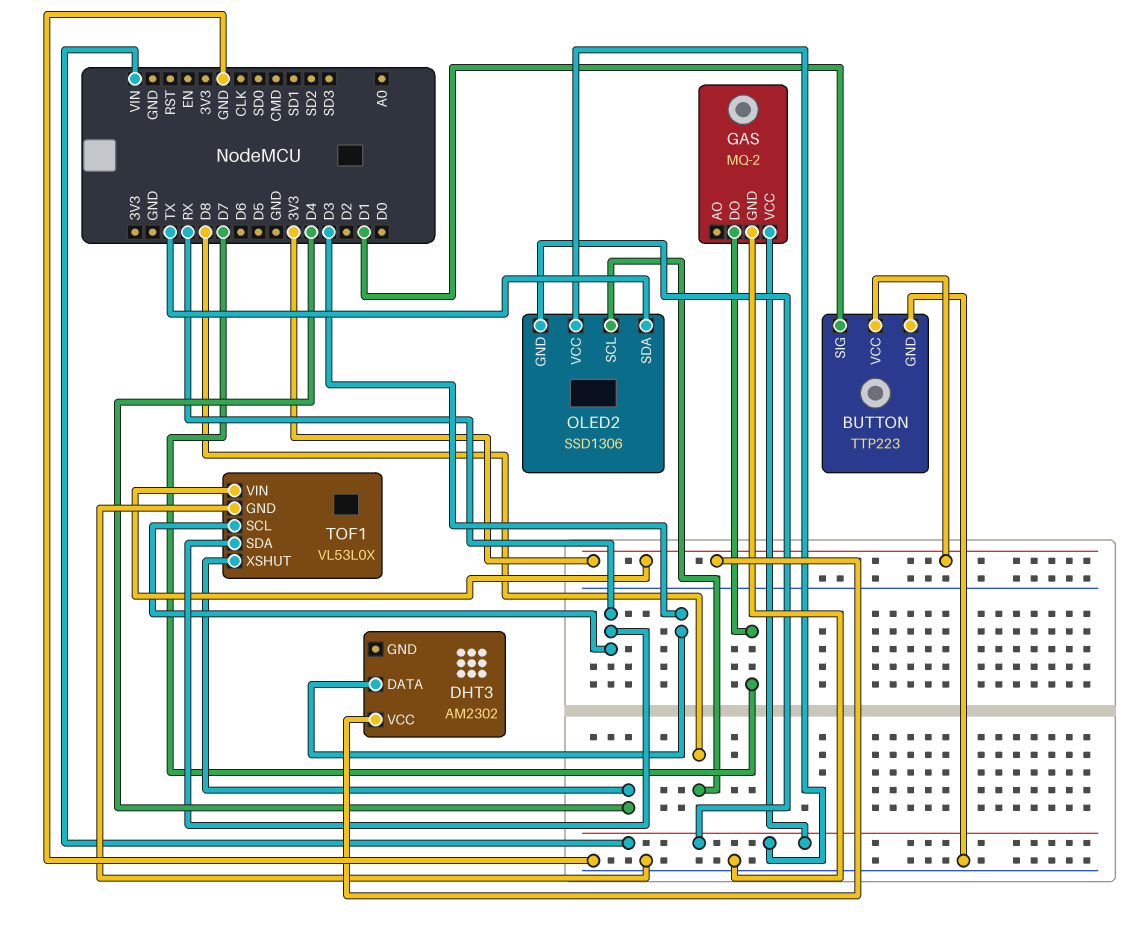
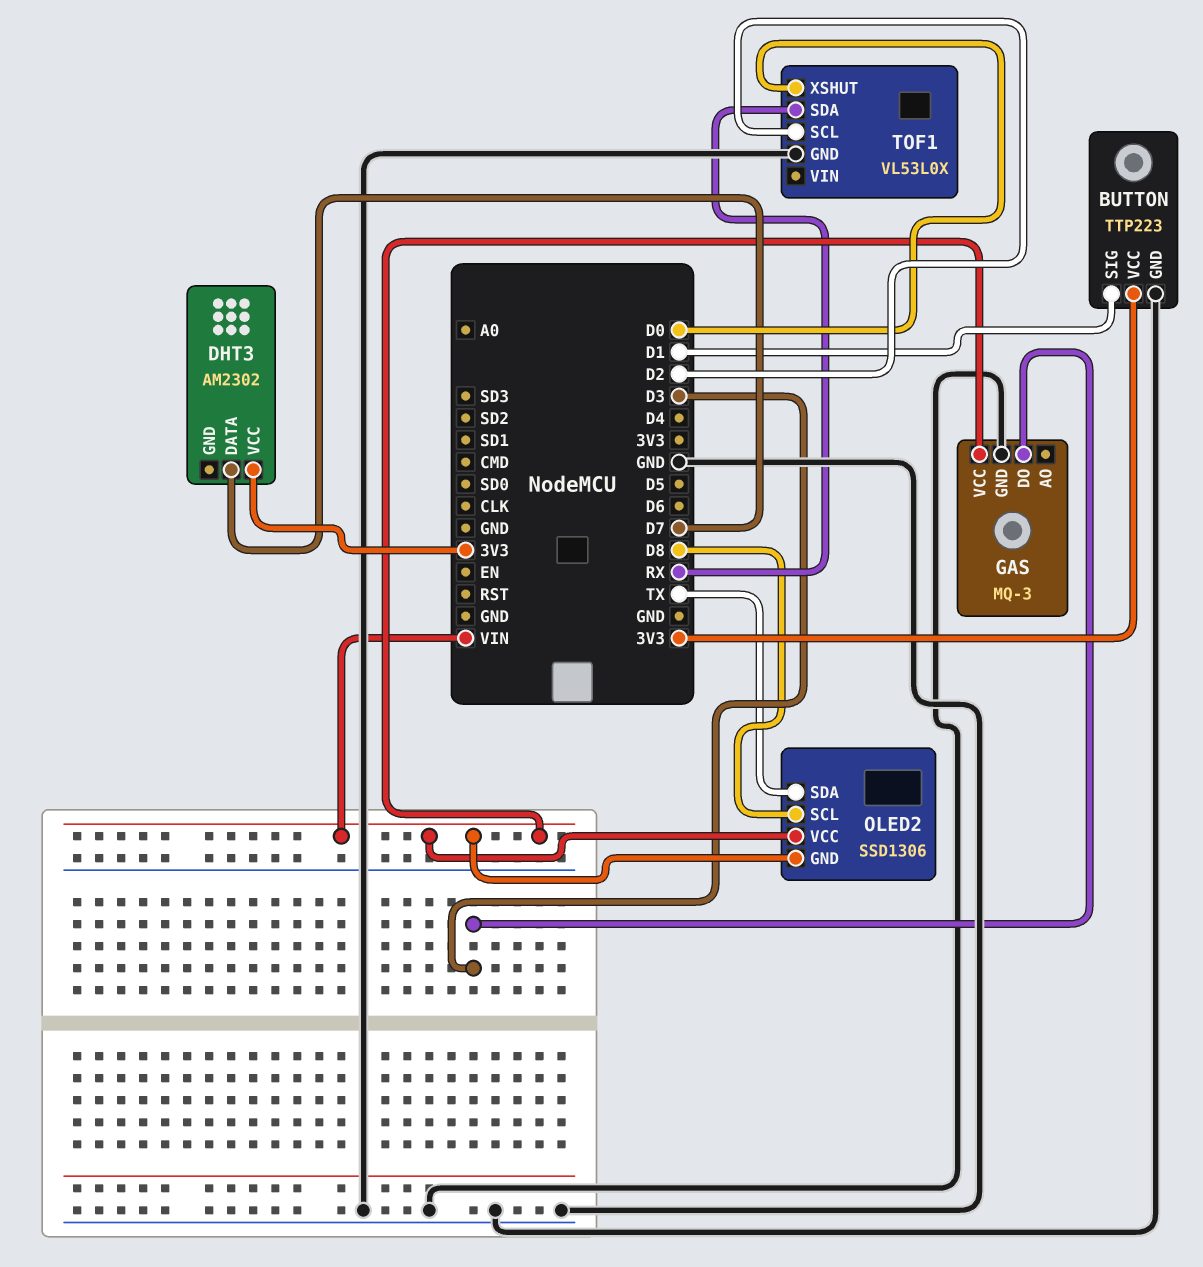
DHT3 pin DATA: D3 -> D7
GAS: MQ-2 -> MQ-3
GAS pin DO: D7 -> D3
TOF1 pin SCL: RX -> D2
TOF1 pin VIN: 3V3 -> none
TOF1 pin XSHUT: D4 -> D0

